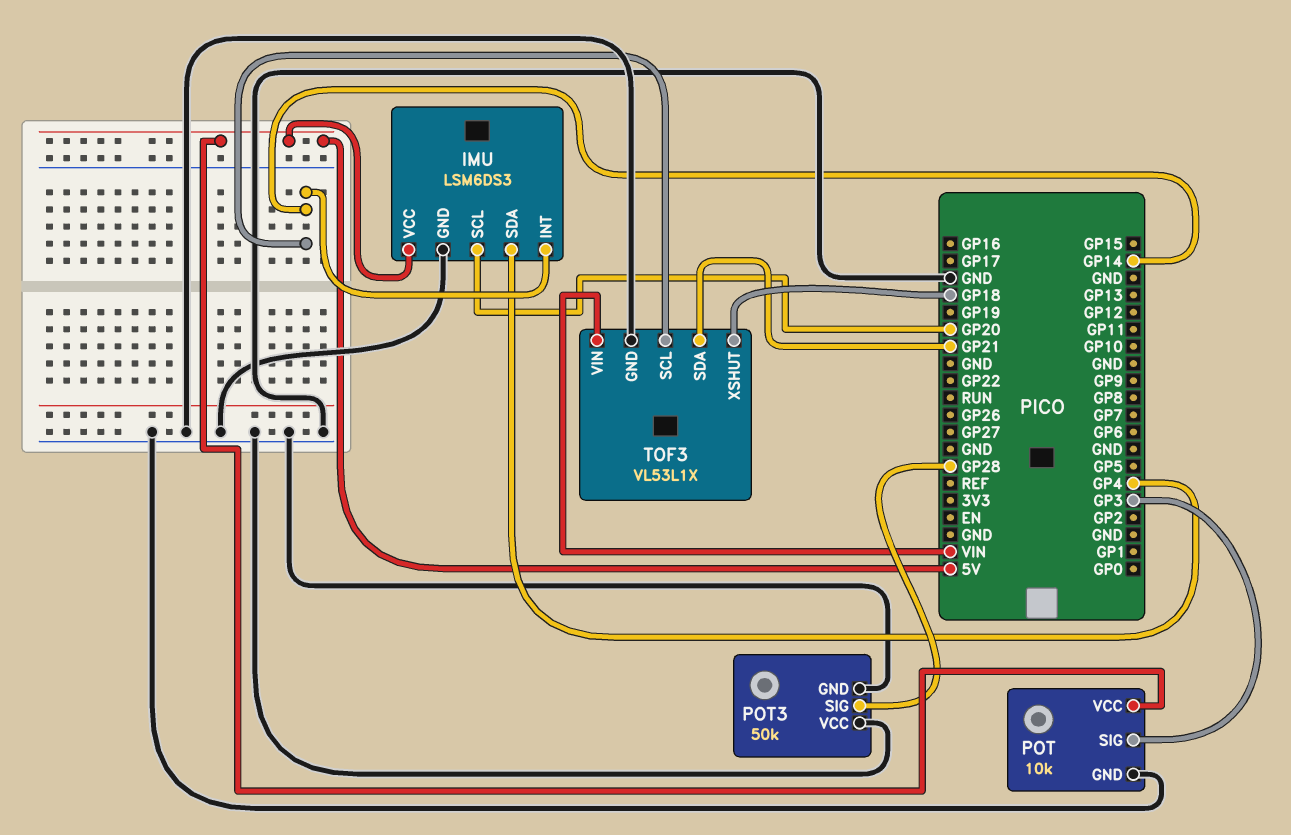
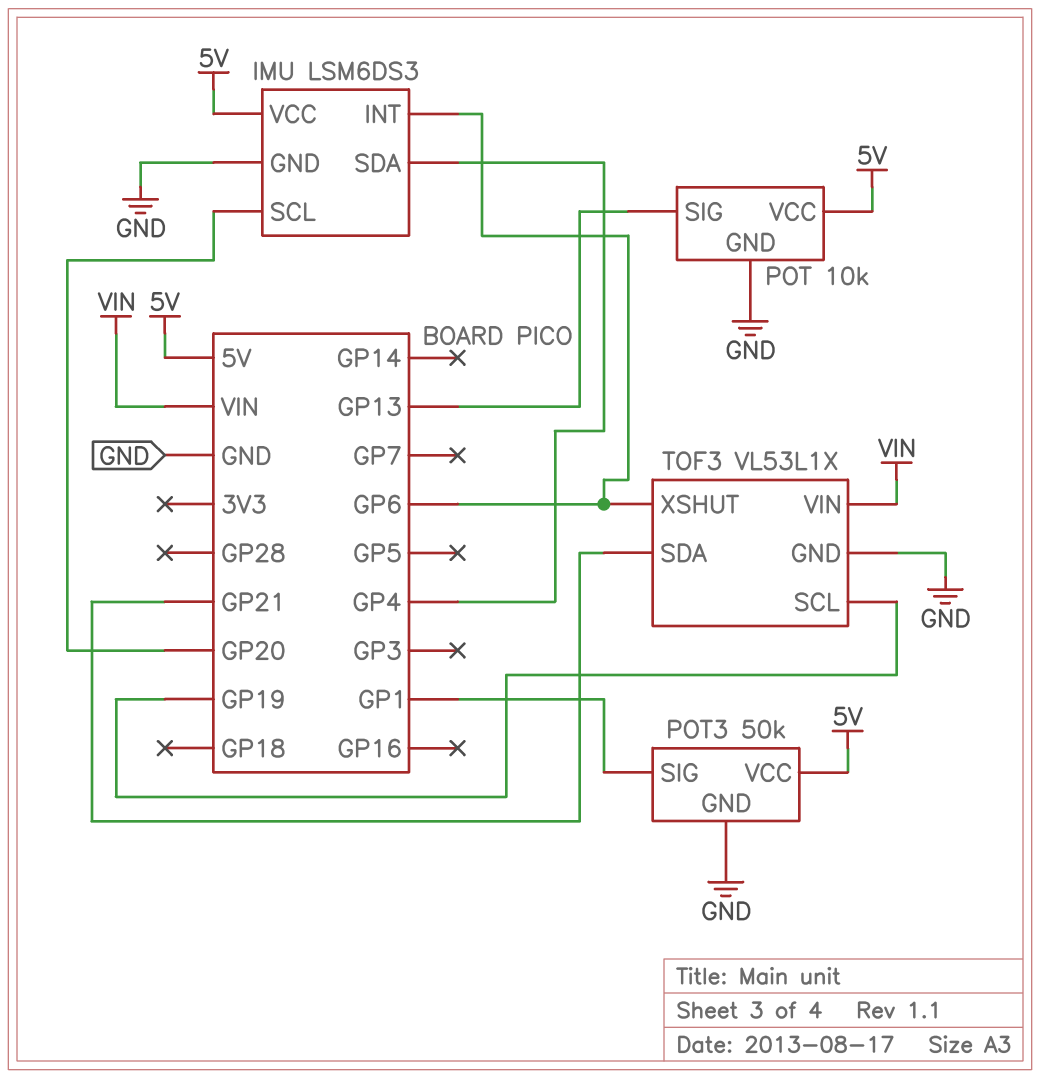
IMU pin INT: GP14 -> GP6
POT pin SIG: GP3 -> GP13
POT3 pin SIG: GP28 -> GP1
POT3 pin VCC: GND -> 5V
TOF3 pin SCL: GP14 -> GP19
TOF3 pin XSHUT: GP18 -> GP6

